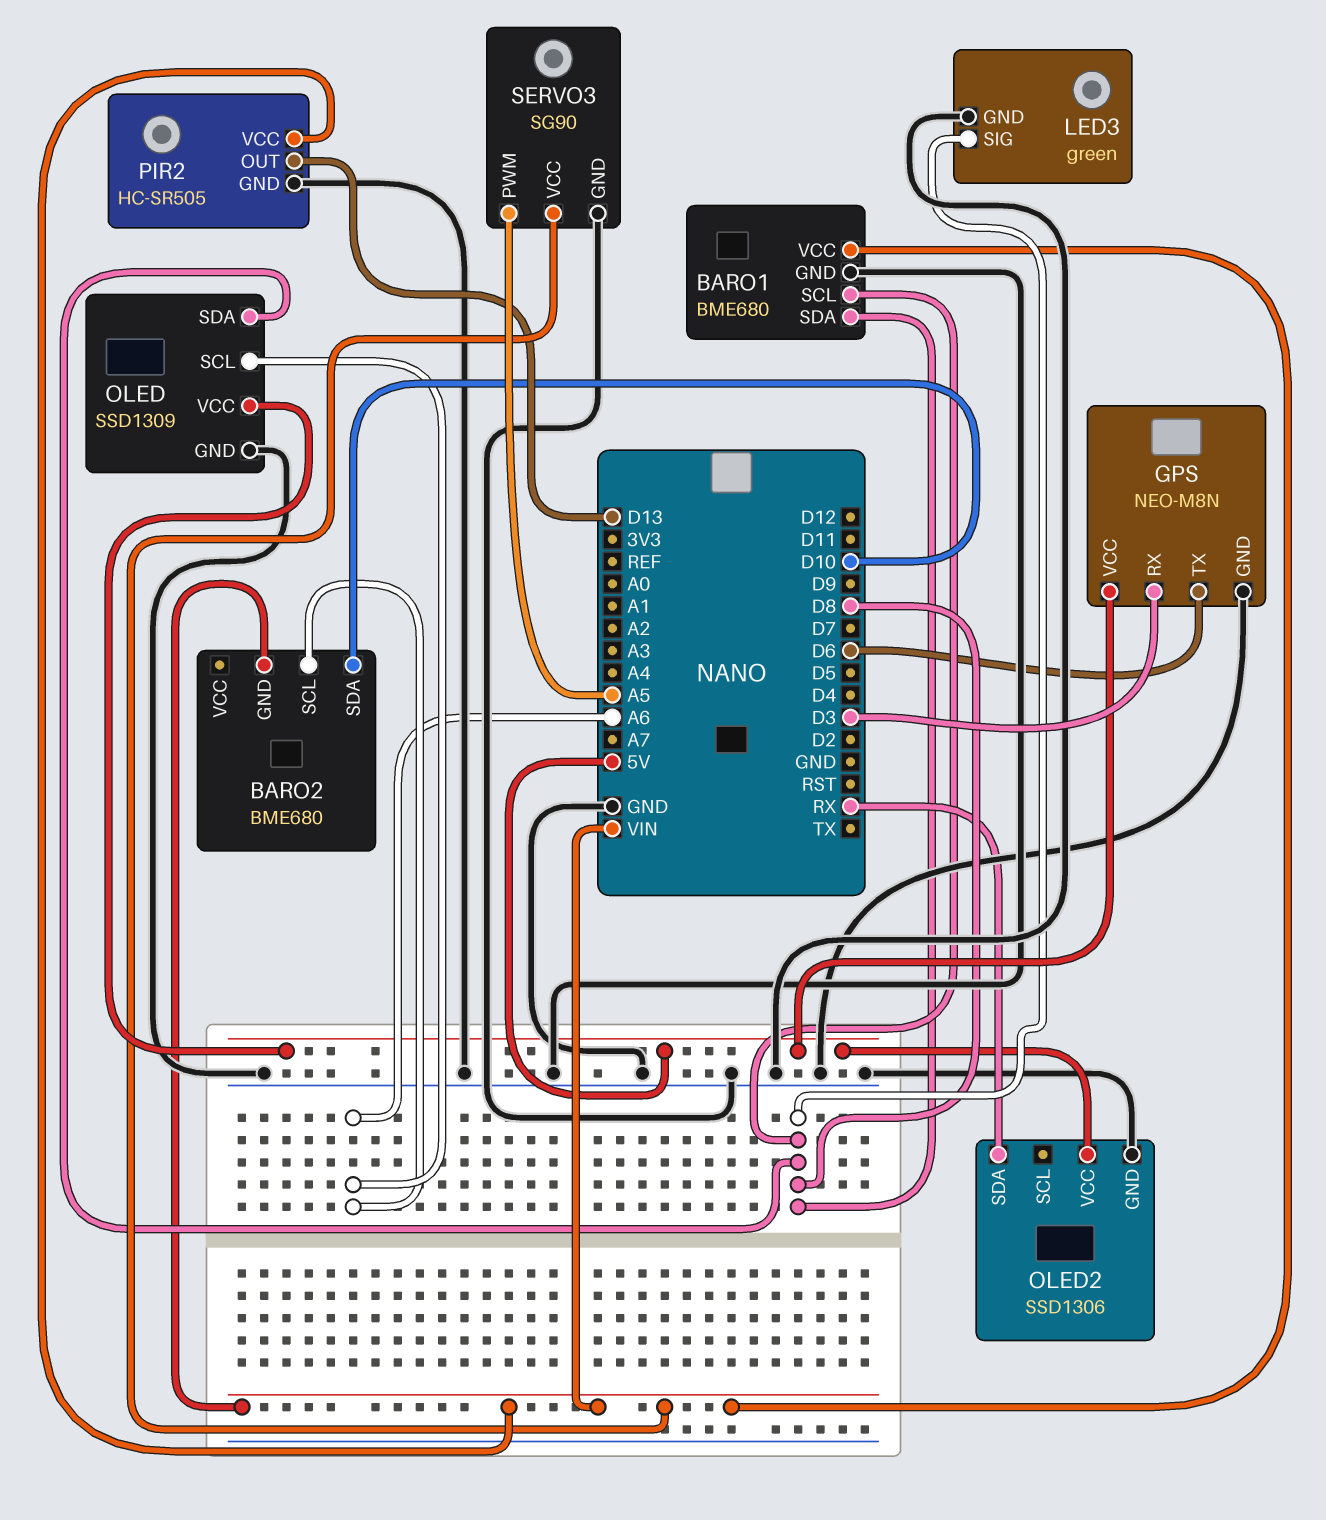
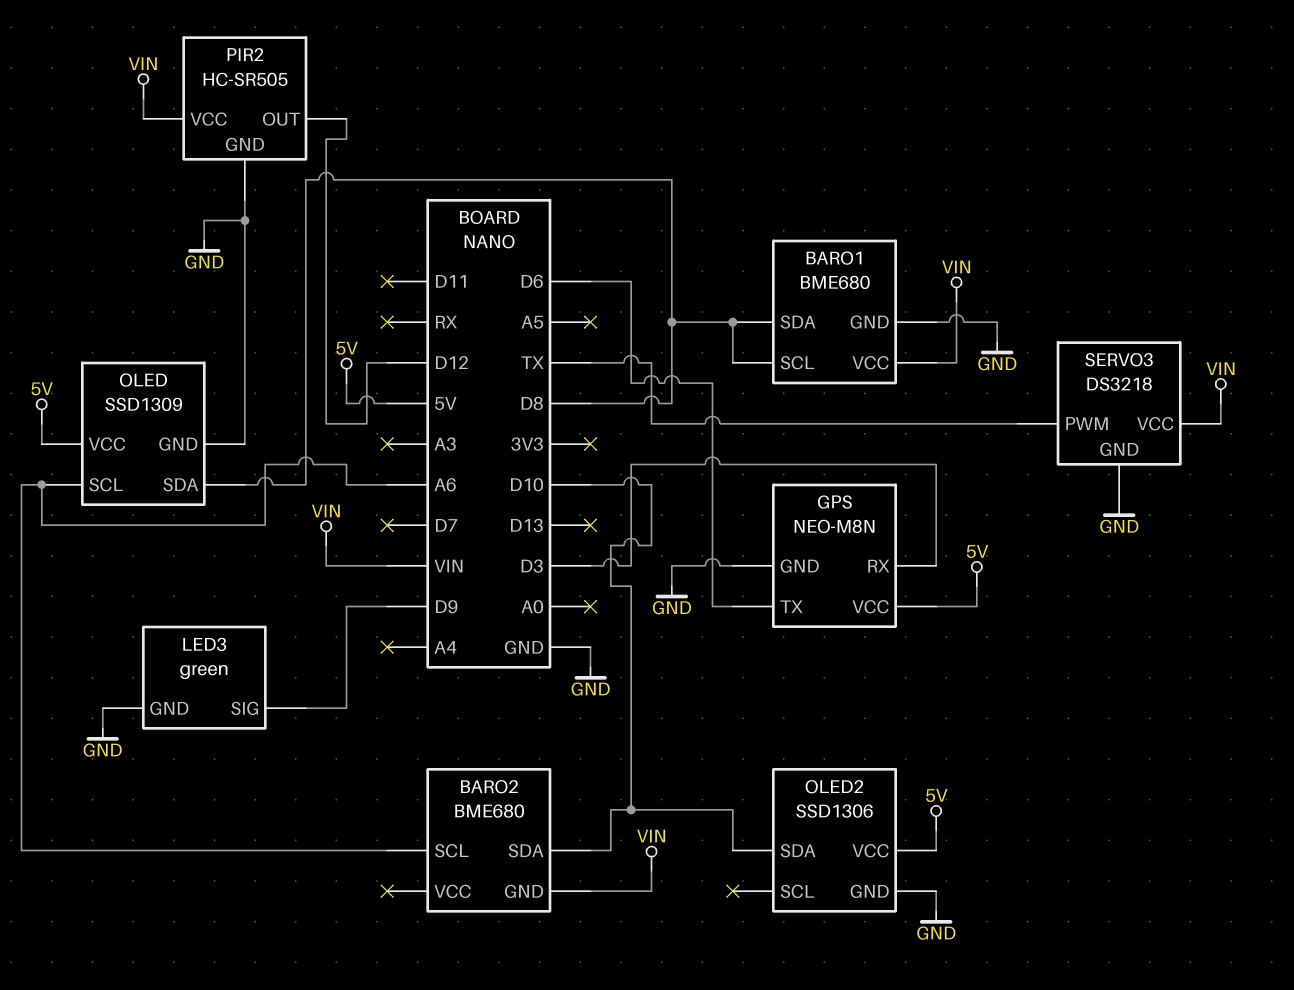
LED3 pin SIG: D8 -> D9
OLED2 pin SDA: RX -> D10
PIR2 pin OUT: D13 -> D12
SERVO3: SG90 -> DS3218
SERVO3 pin PWM: A5 -> TX

